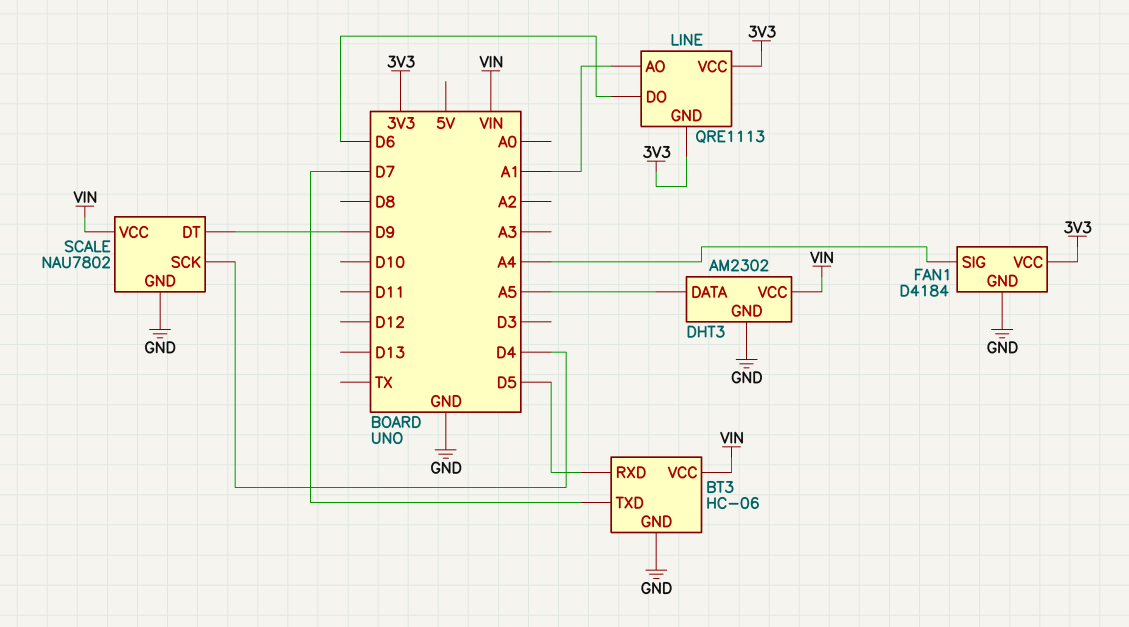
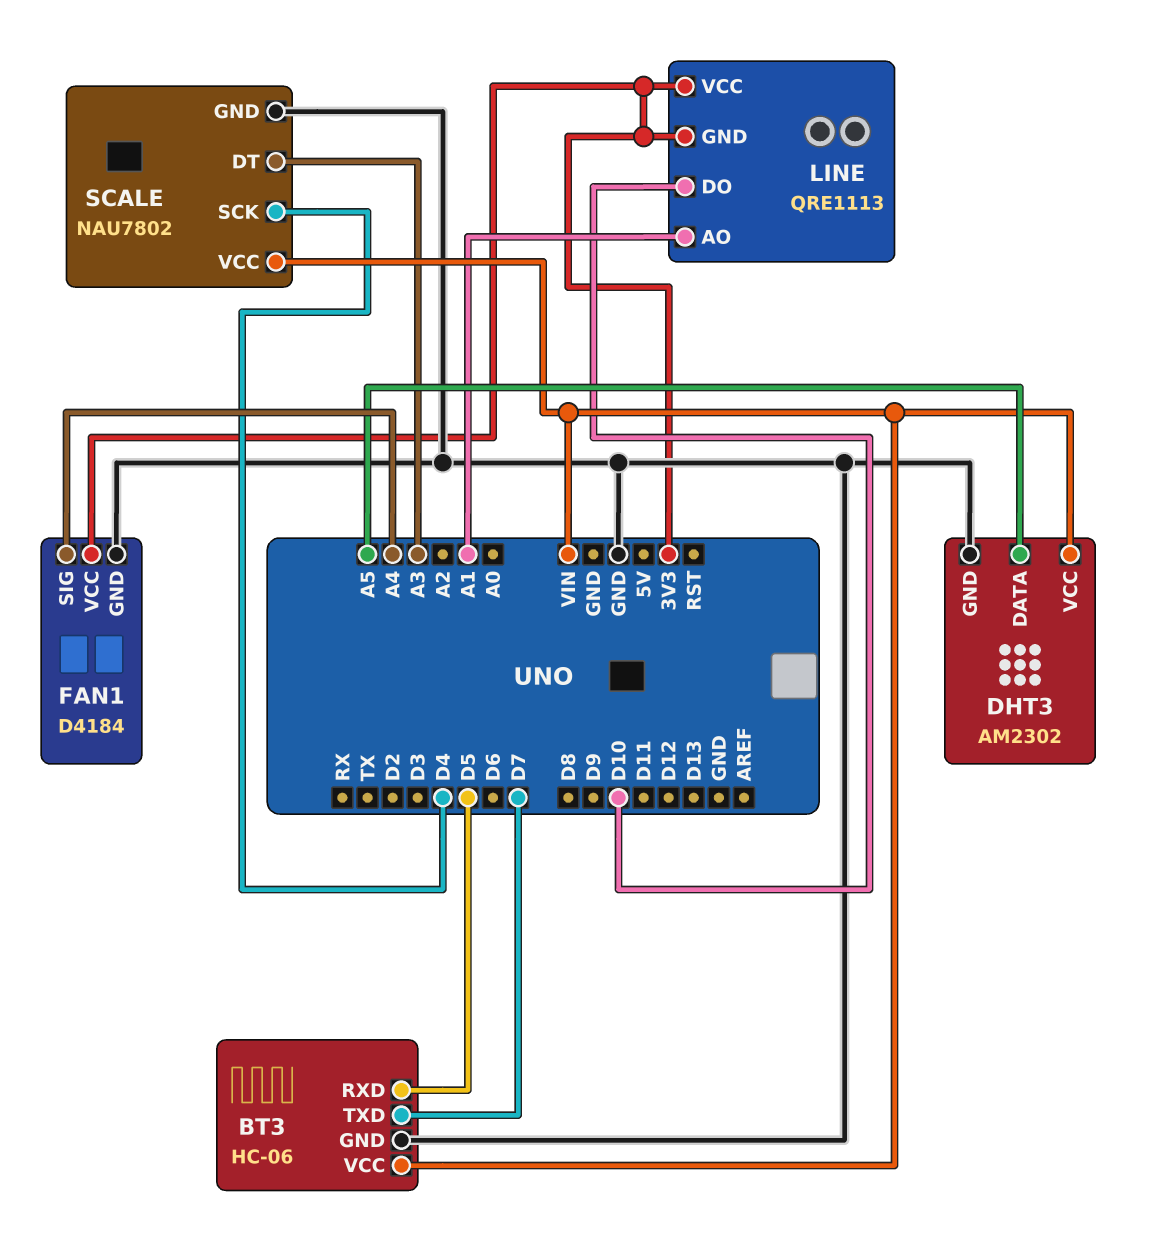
LINE pin DO: D6 -> D10
SCALE pin DT: D9 -> A3

